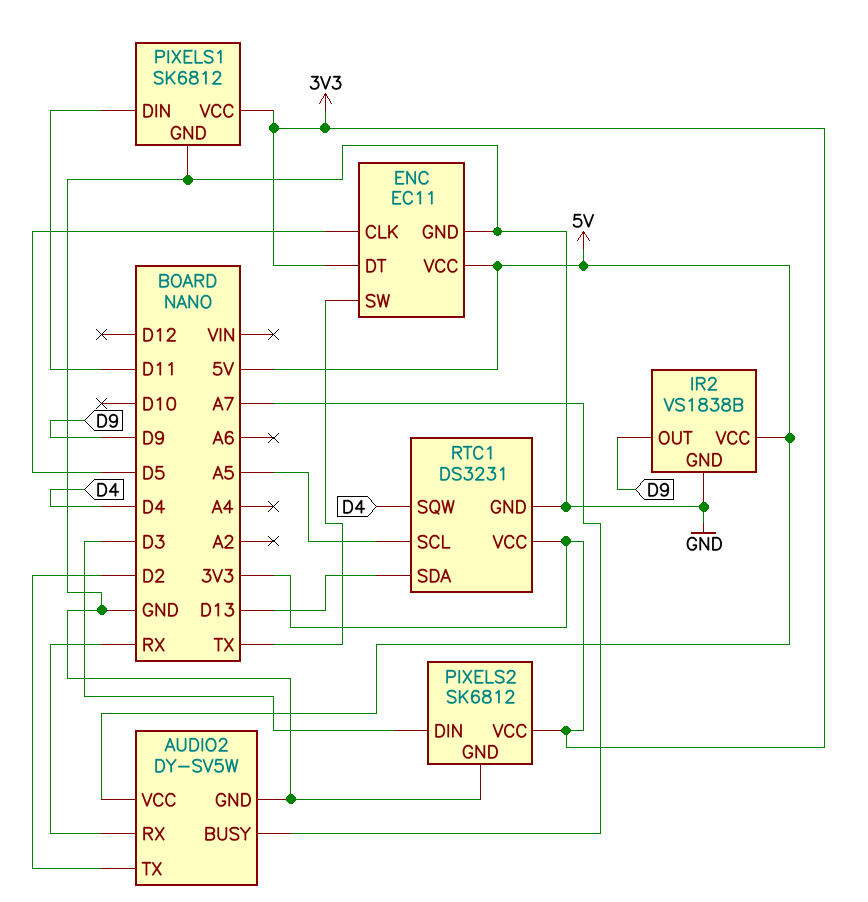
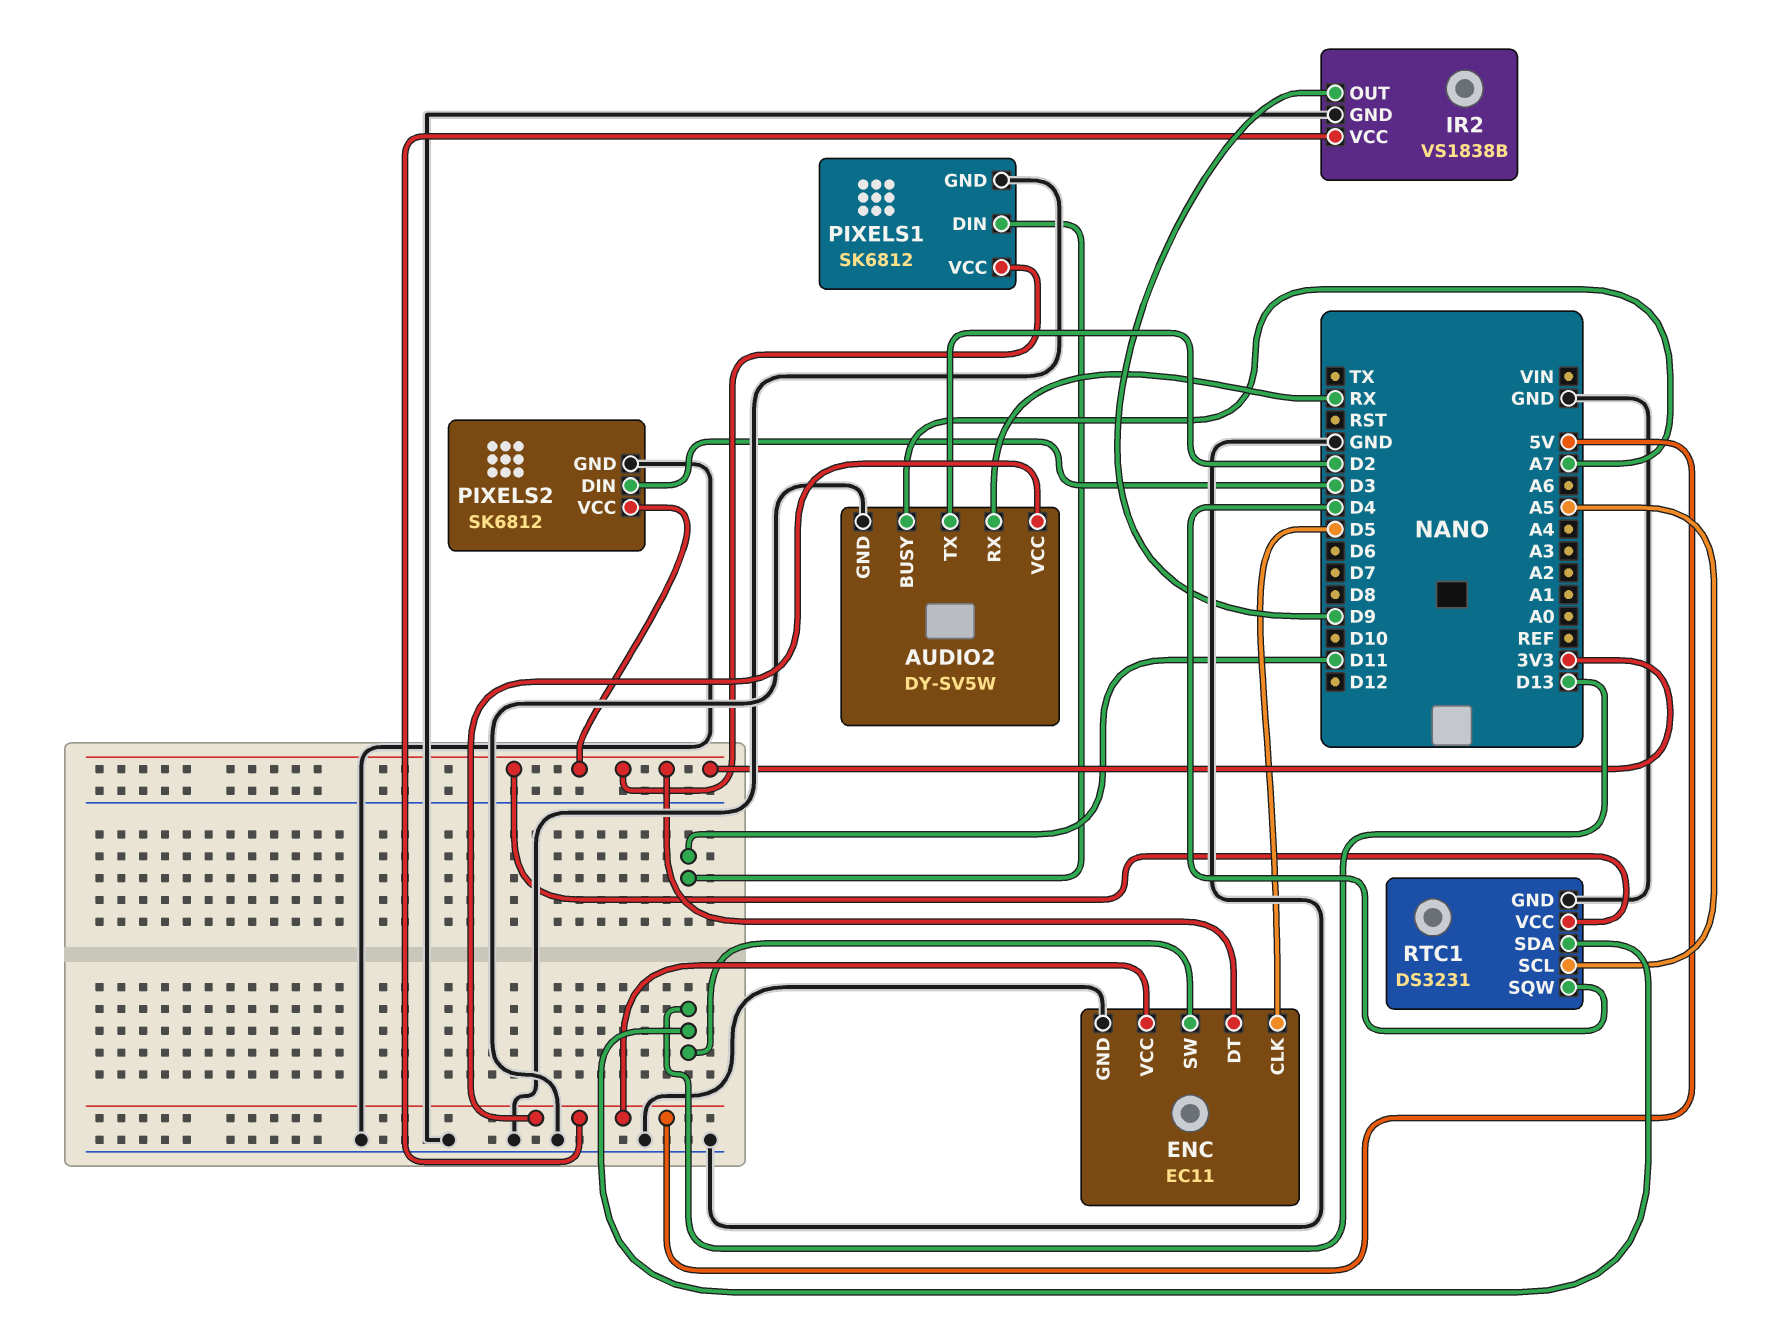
ENC pin SW: TX -> D13

